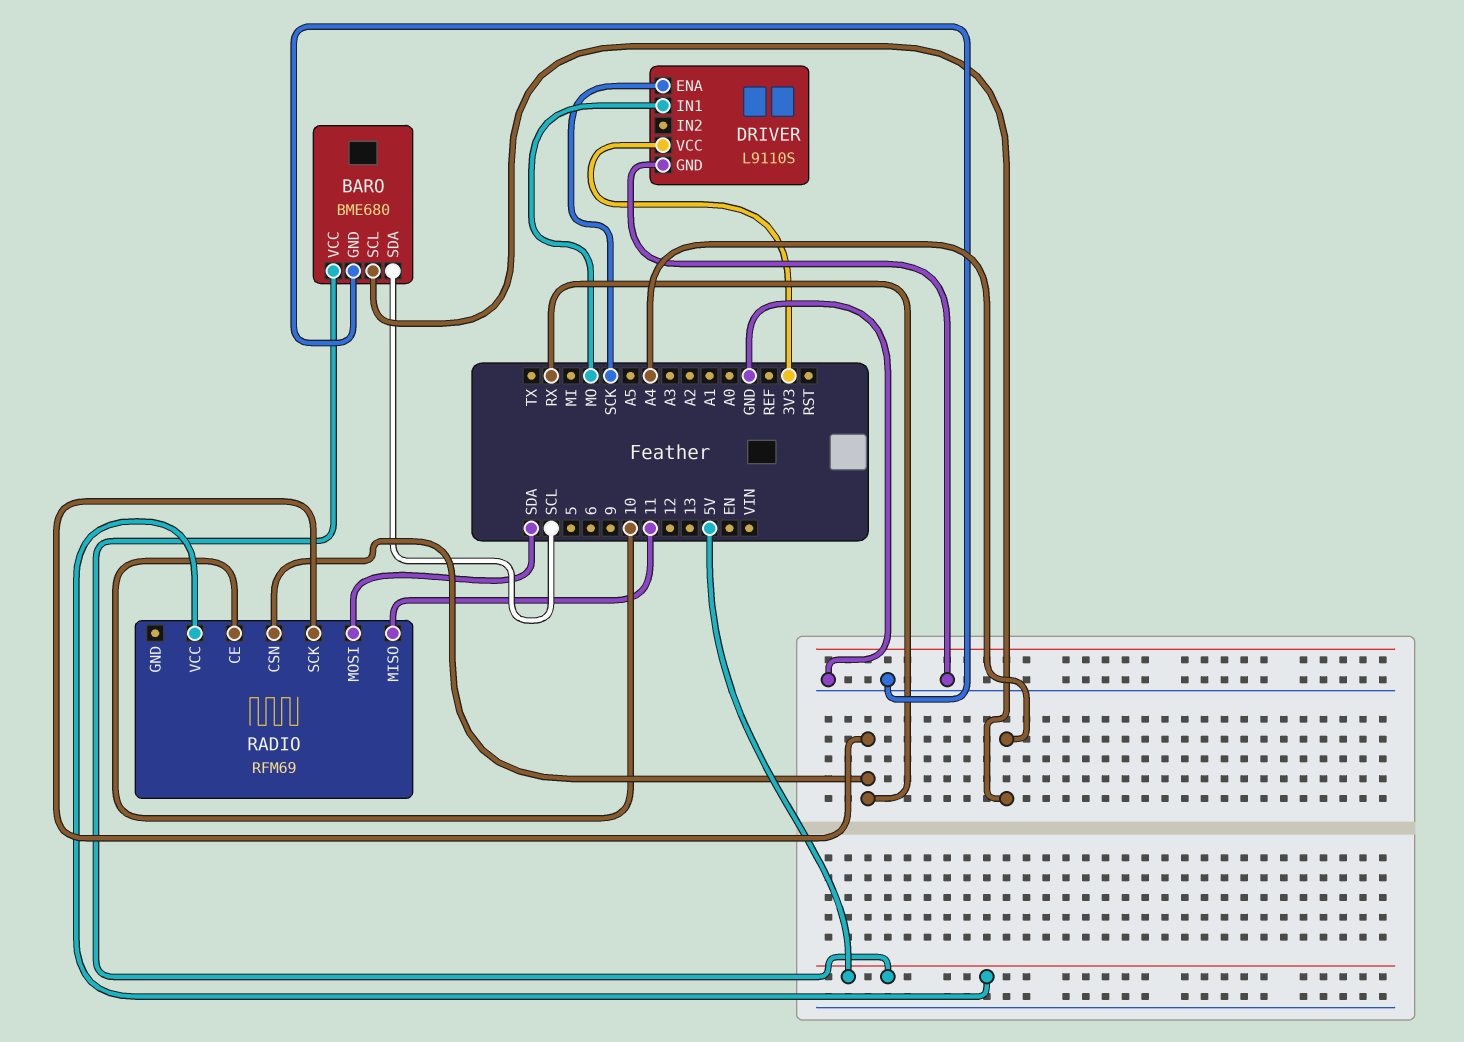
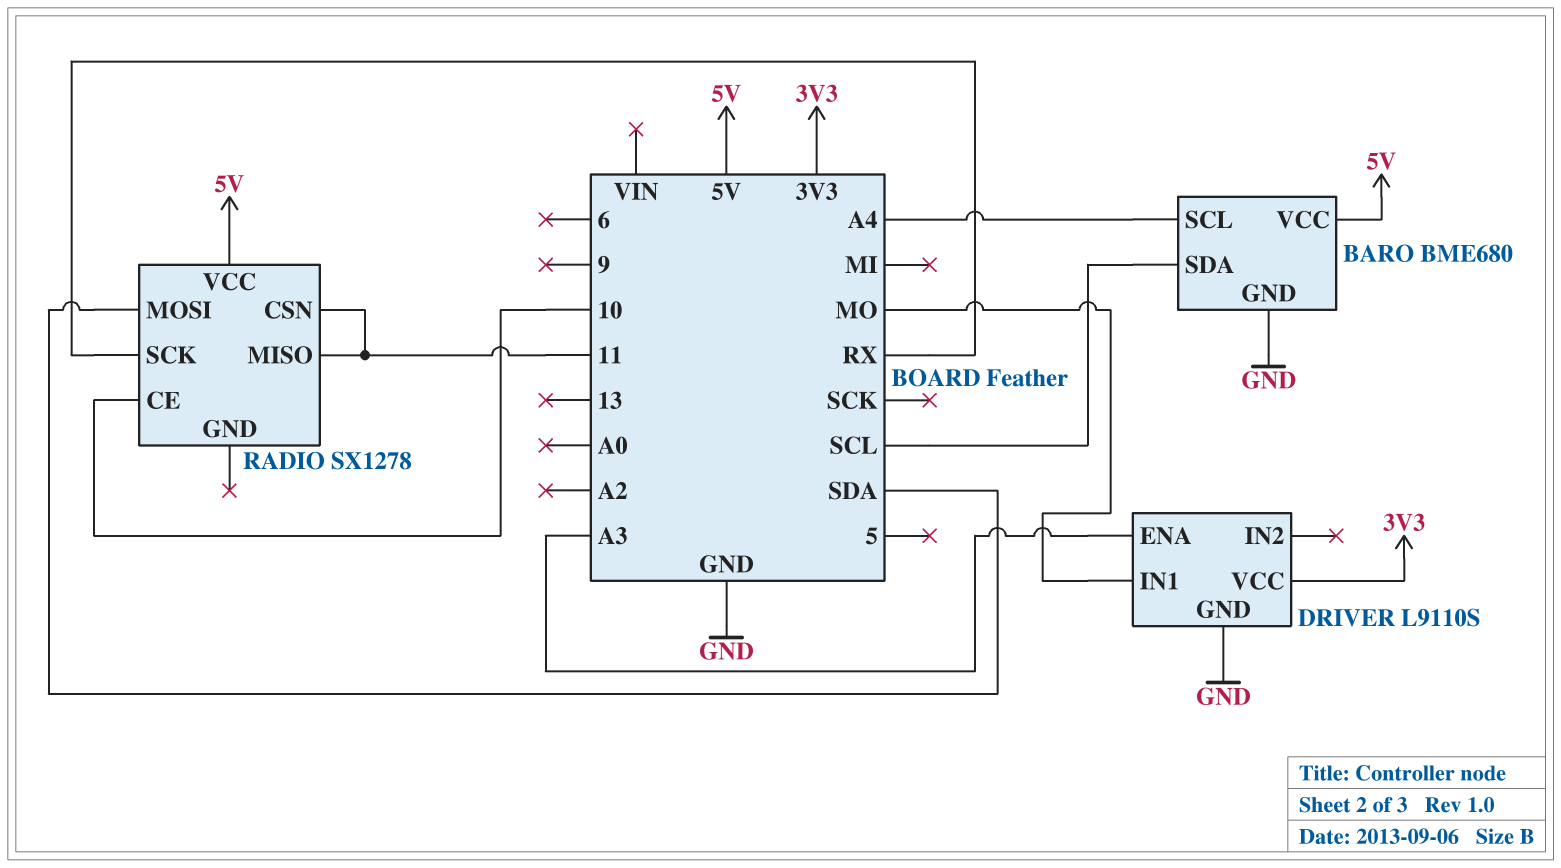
DRIVER pin ENA: SCK -> A3
RADIO: RFM69 -> SX1278
RADIO pin CSN: RX -> 11

